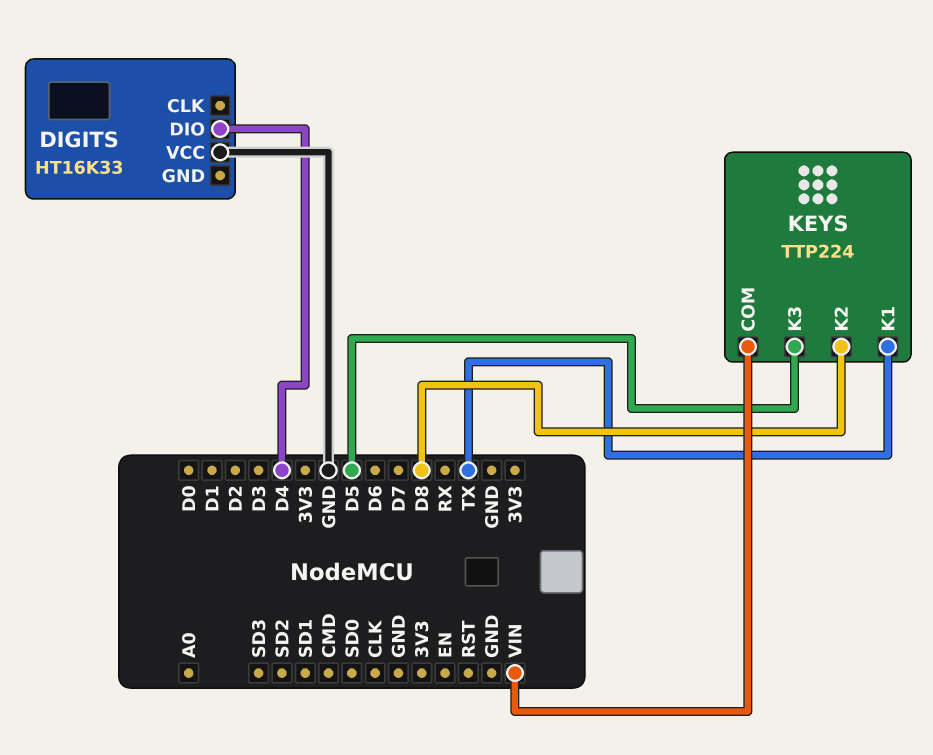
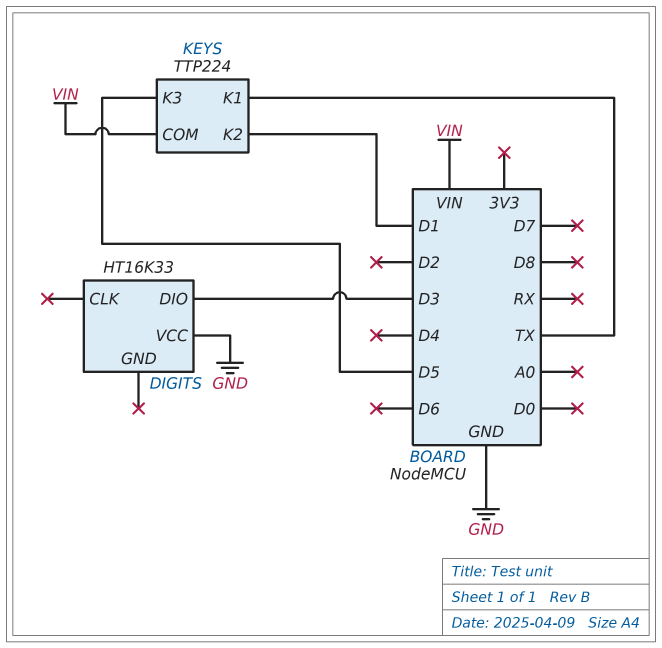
DIGITS pin DIO: D4 -> D3
KEYS pin K2: D8 -> D1

